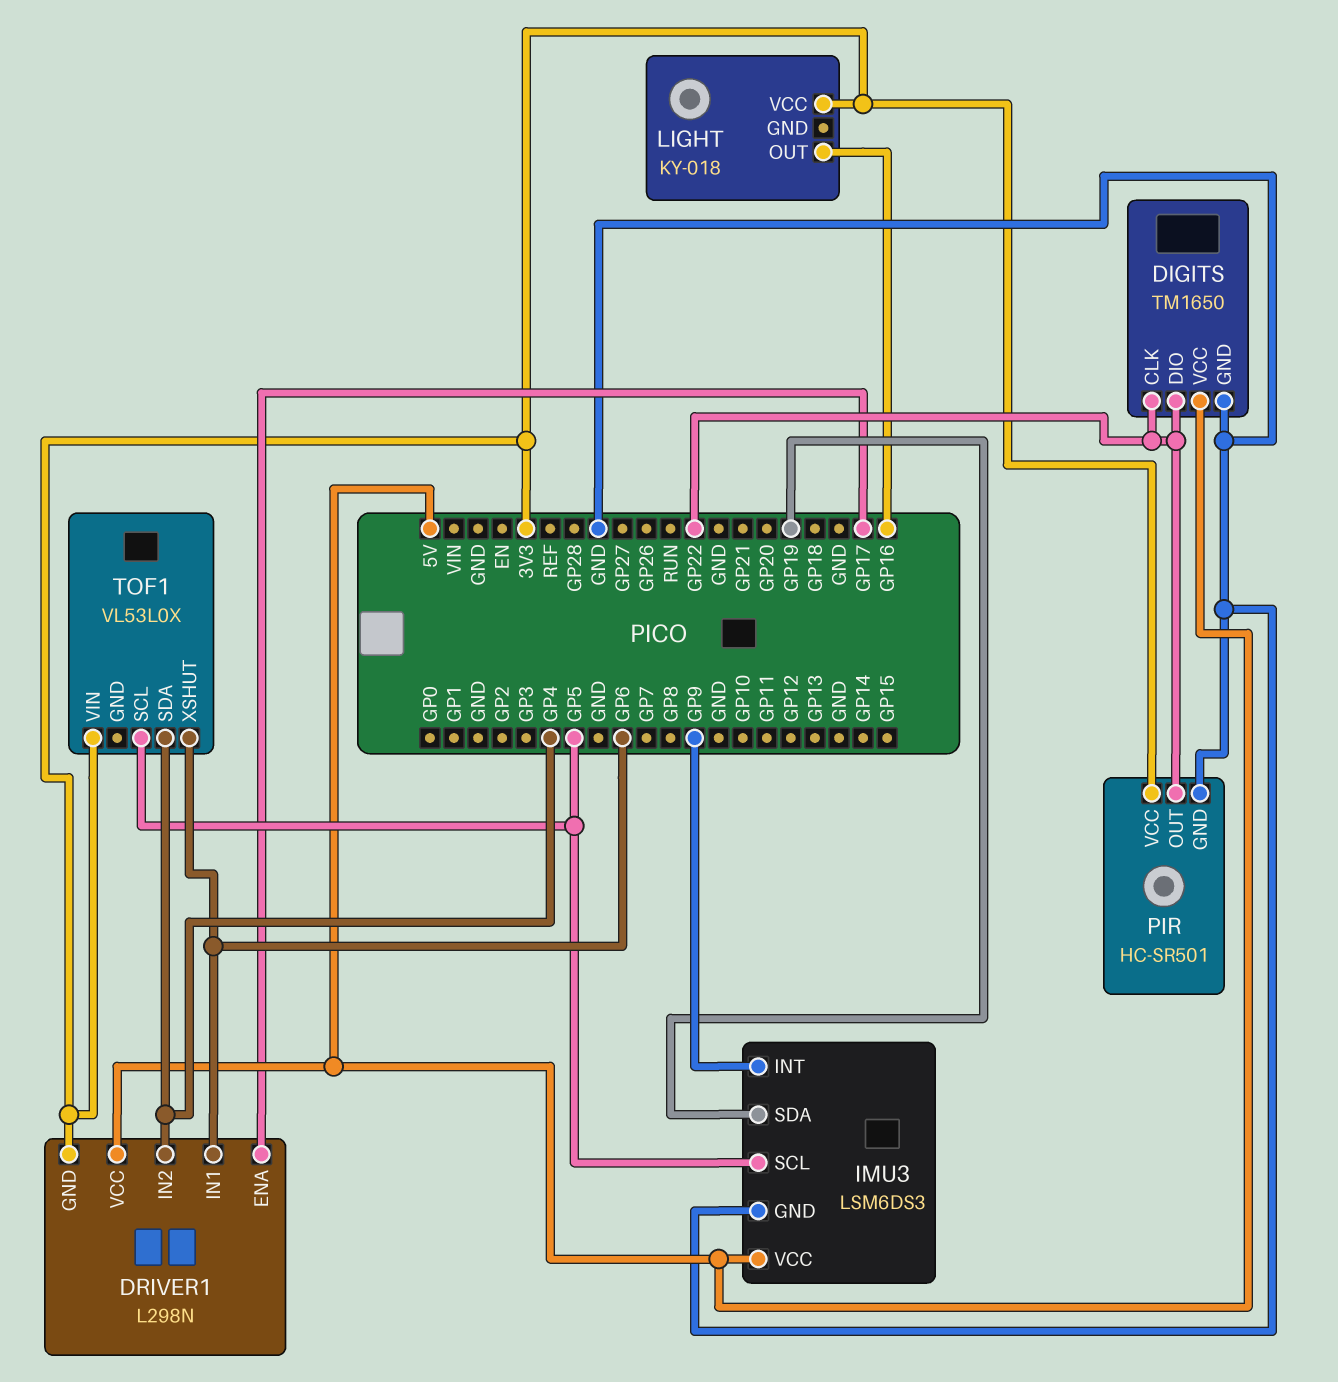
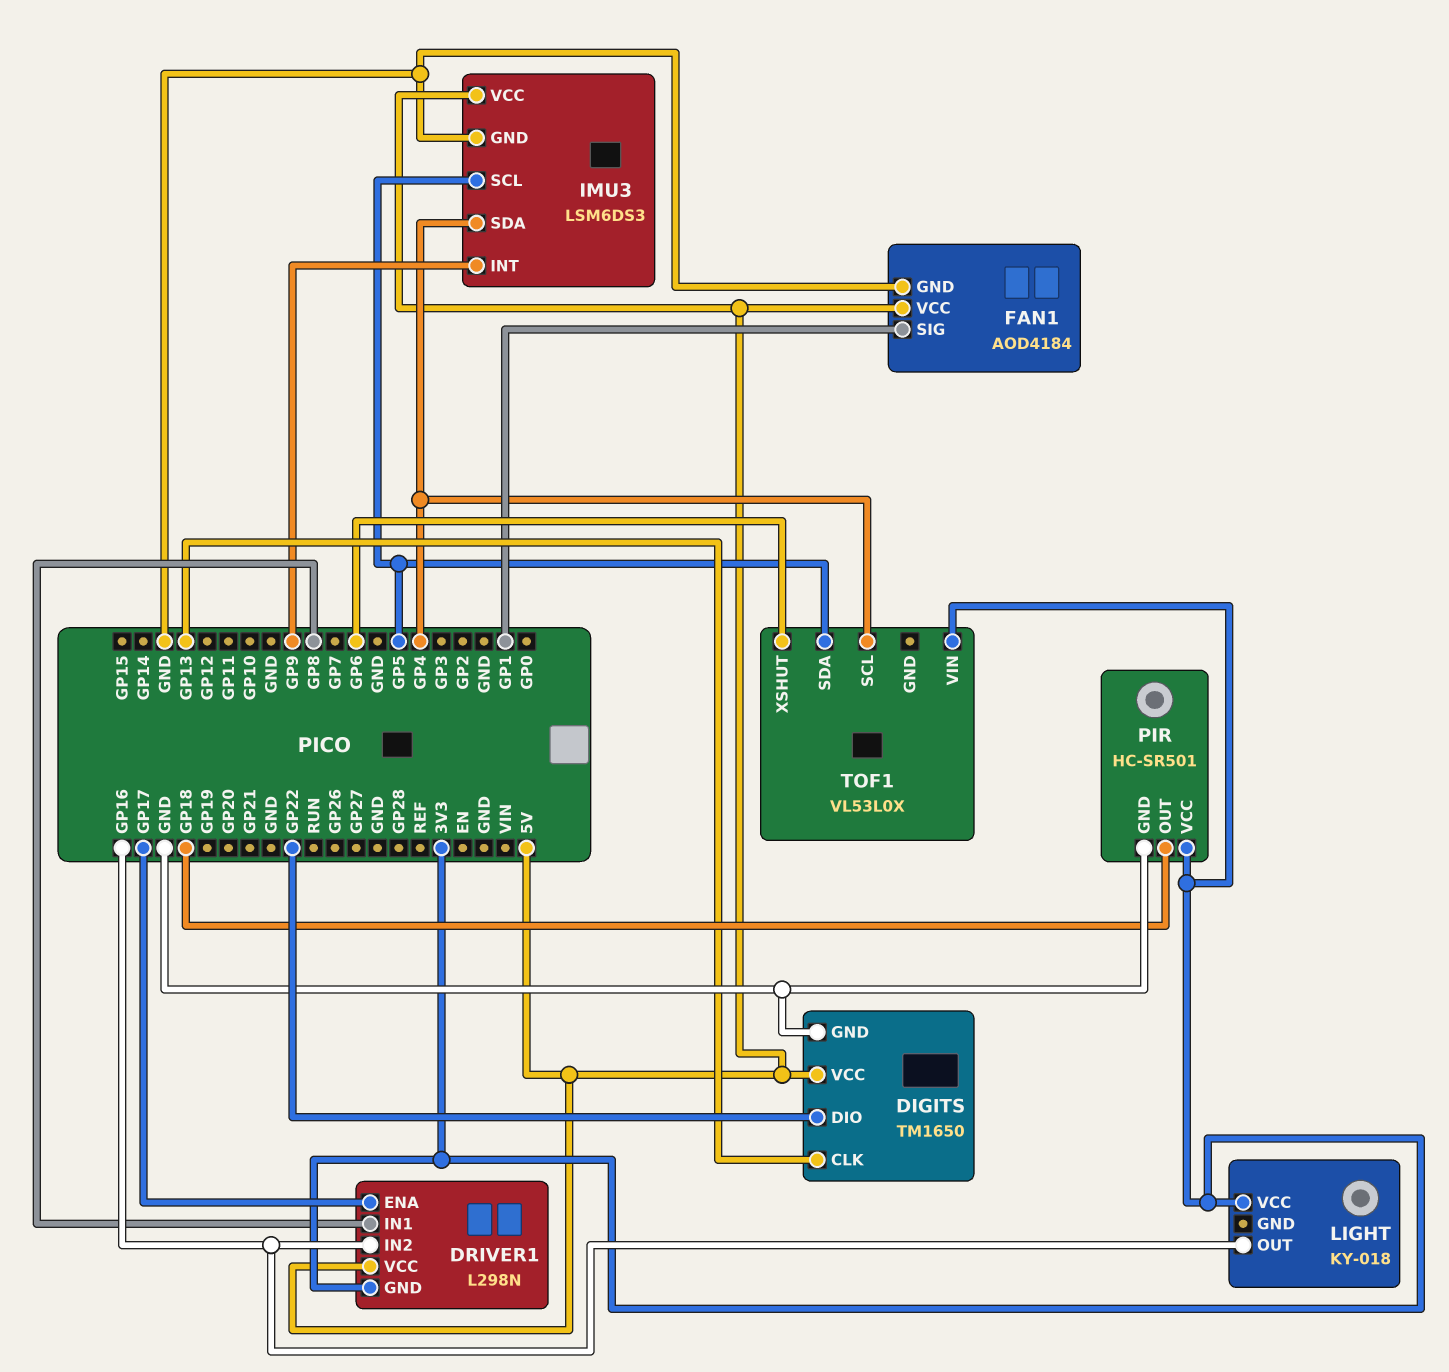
DIGITS pin CLK: GP22 -> GP13
DRIVER1 pin IN1: GP6 -> GP8
DRIVER1 pin IN2: GP4 -> GP16
FAN1: none -> AOD4184
FAN1 pin GND: none -> GND
FAN1 pin SIG: none -> GP1
FAN1 pin VCC: none -> 5V
IMU3 pin SDA: GP19 -> GP4
PIR pin OUT: GP22 -> GP18
TOF1 pin SCL: GP5 -> GP4
TOF1 pin SDA: GP4 -> GP5

